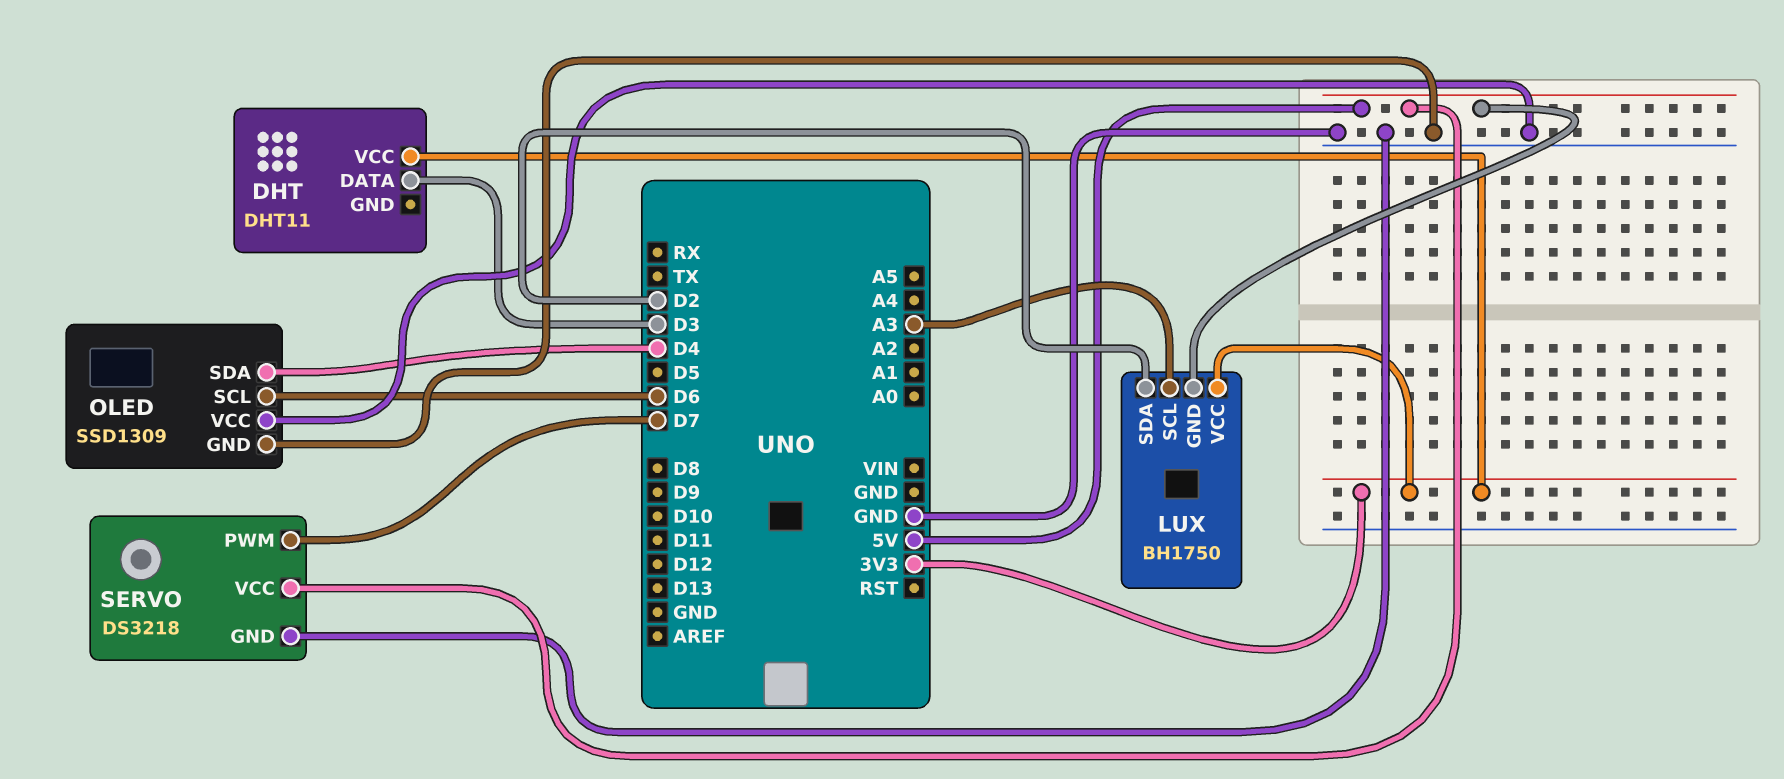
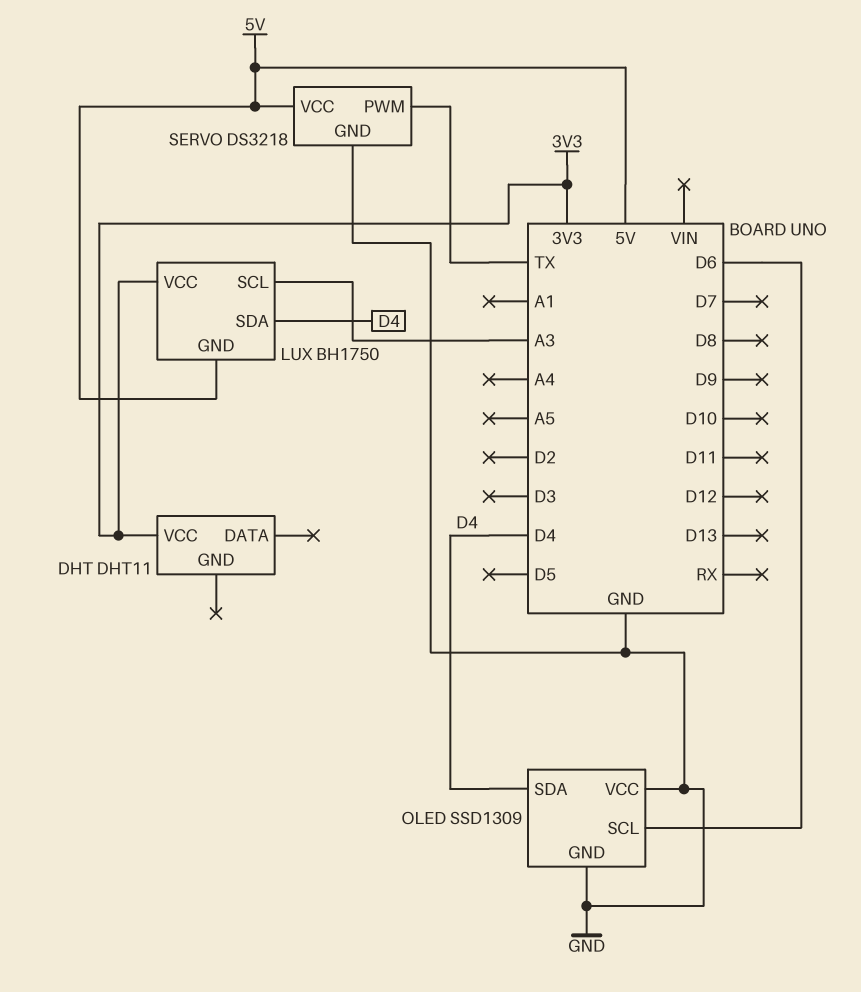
DHT pin DATA: D3 -> none
LUX pin SDA: D2 -> D4
SERVO pin PWM: D7 -> TX

